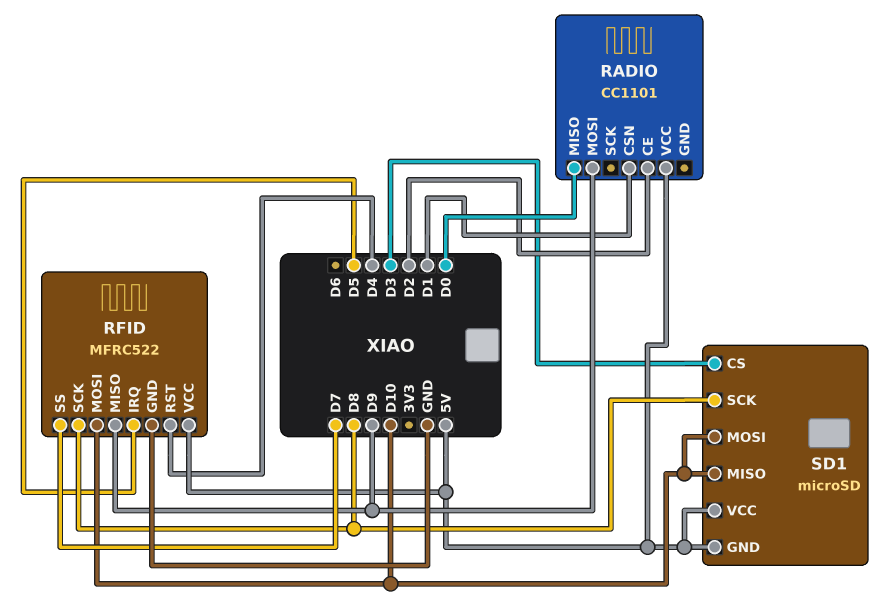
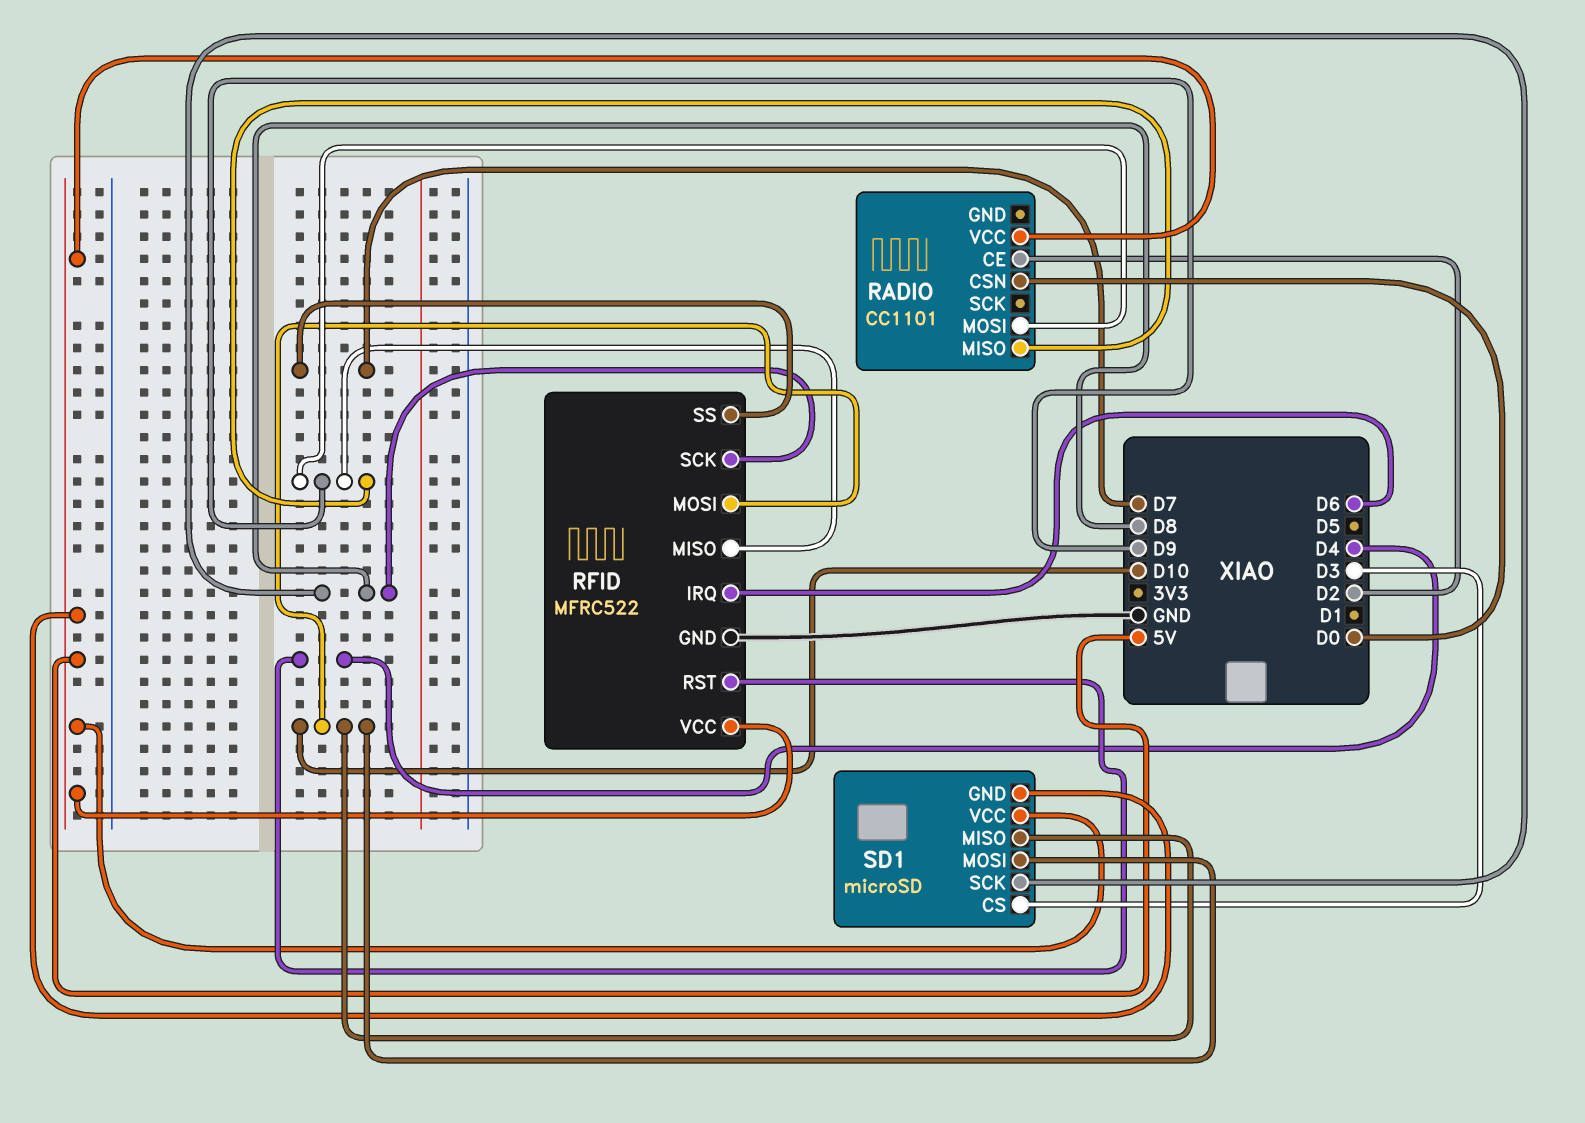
RADIO pin CSN: D1 -> D0
RADIO pin MISO: D0 -> D9
RFID pin IRQ: D5 -> D6

